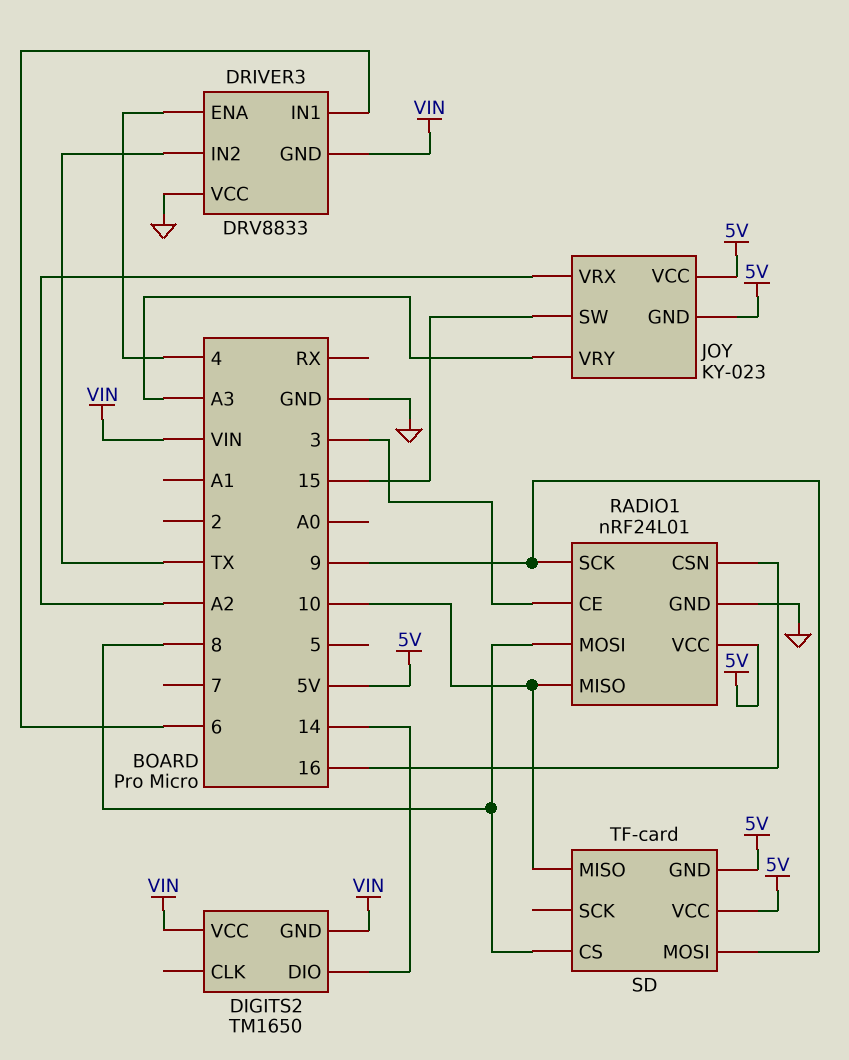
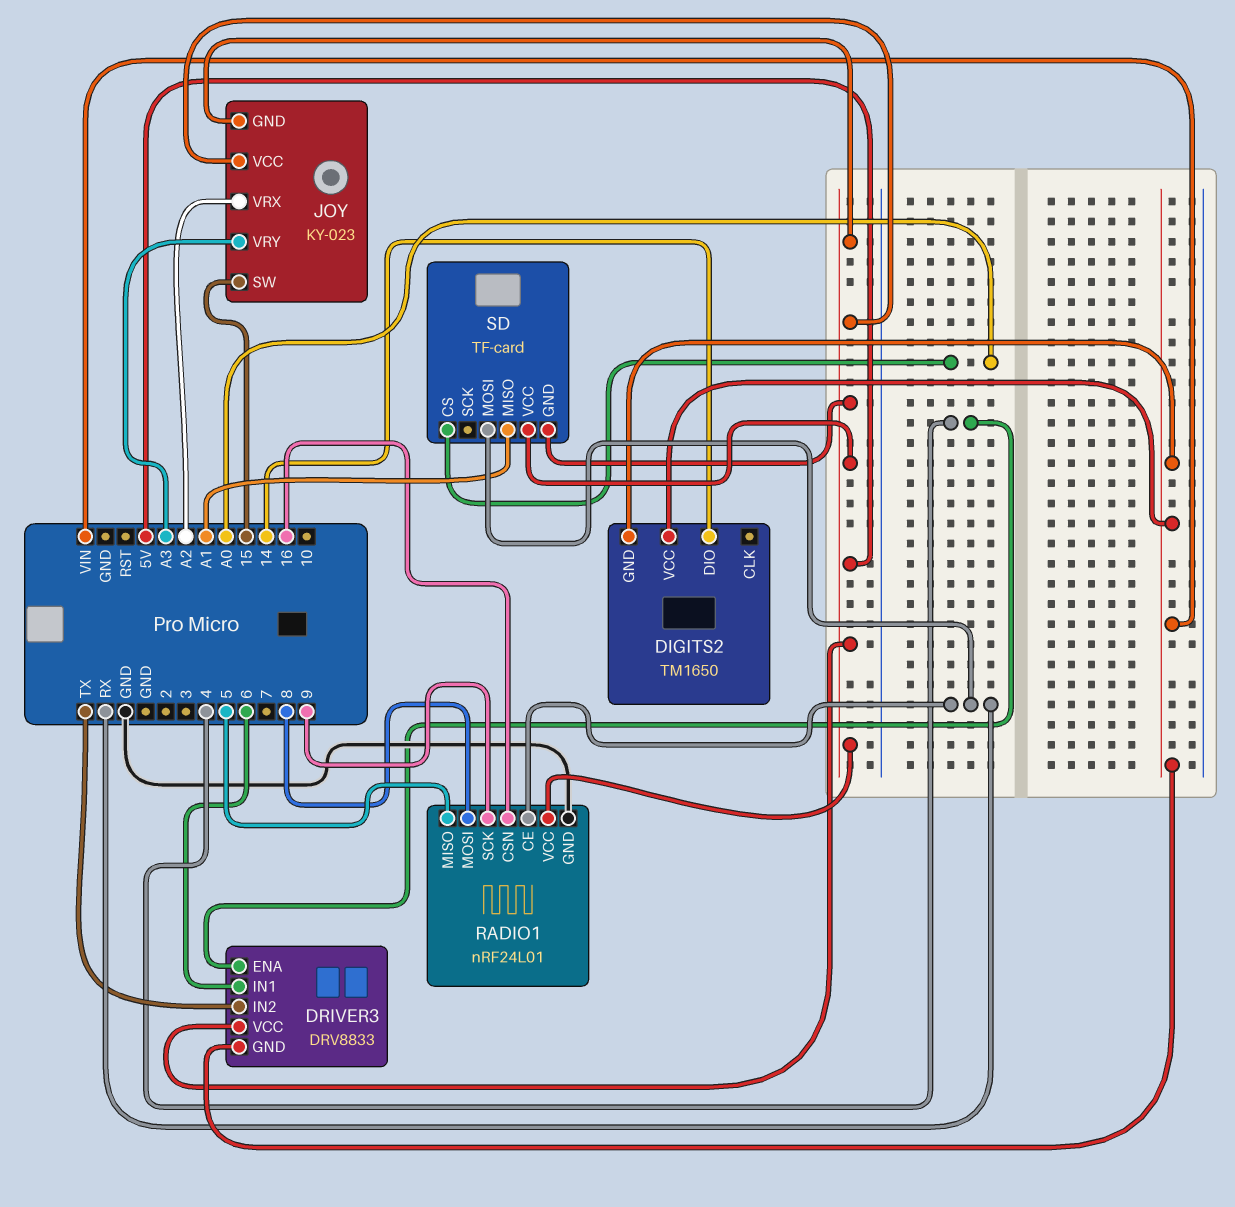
DRIVER3 pin VCC: GND -> 5V
RADIO1 pin CE: 3 -> RX
RADIO1 pin MISO: 10 -> 5
SD pin CS: 8 -> A0
SD pin MISO: 10 -> A1
SD pin MOSI: 9 -> RX

